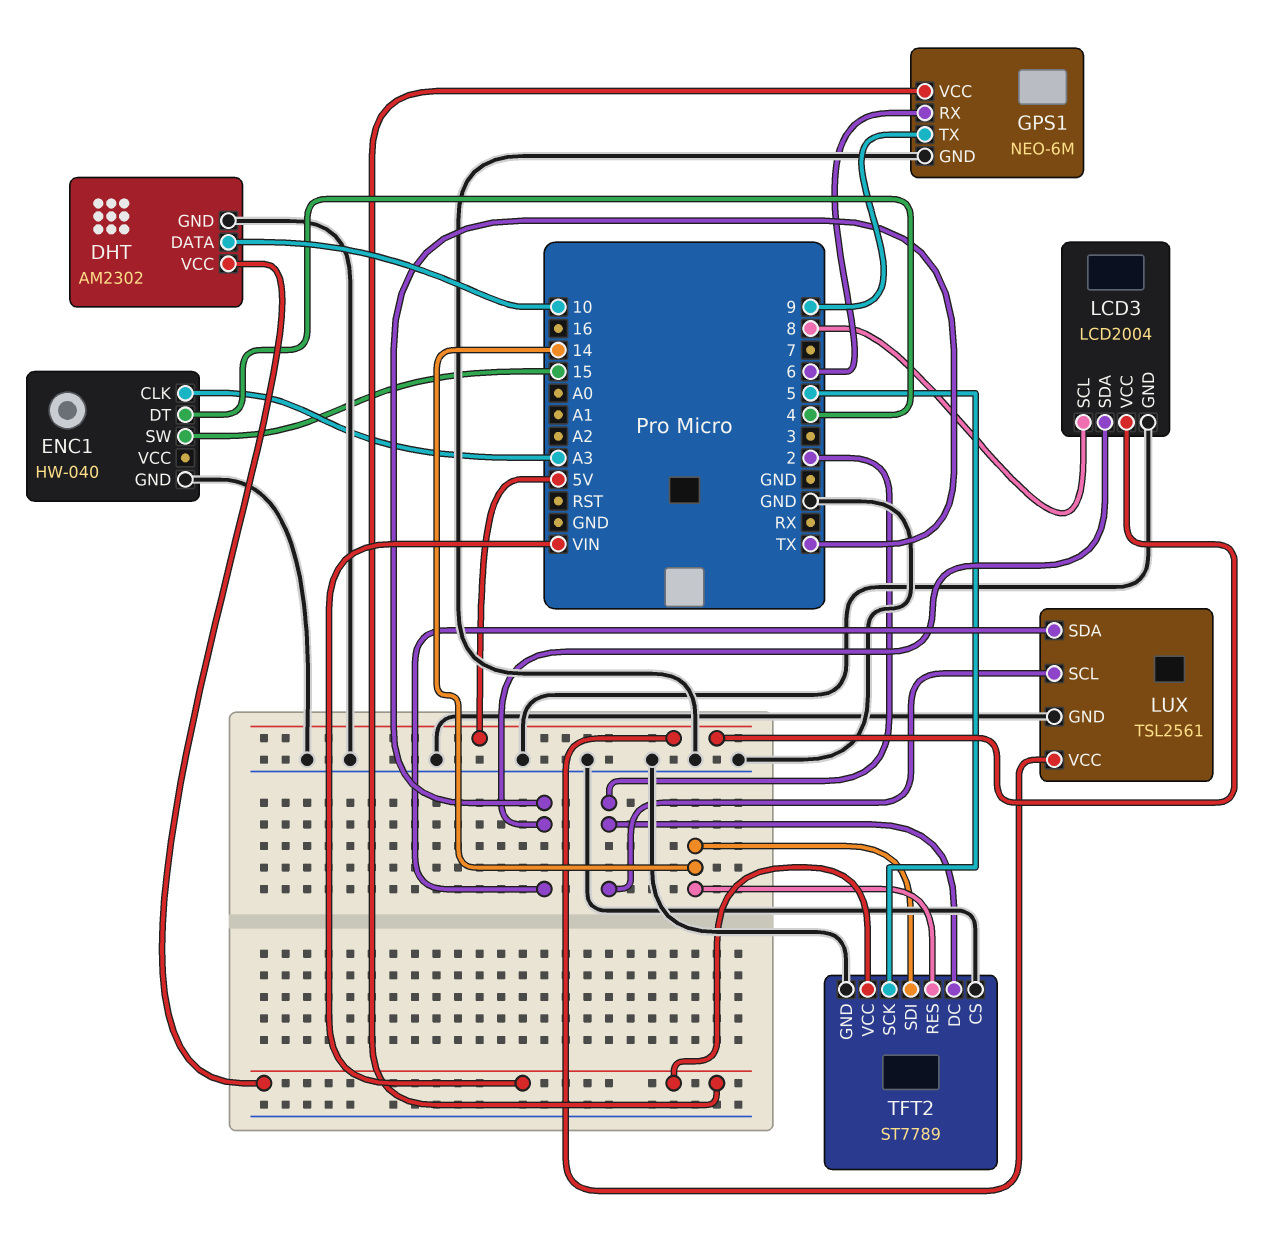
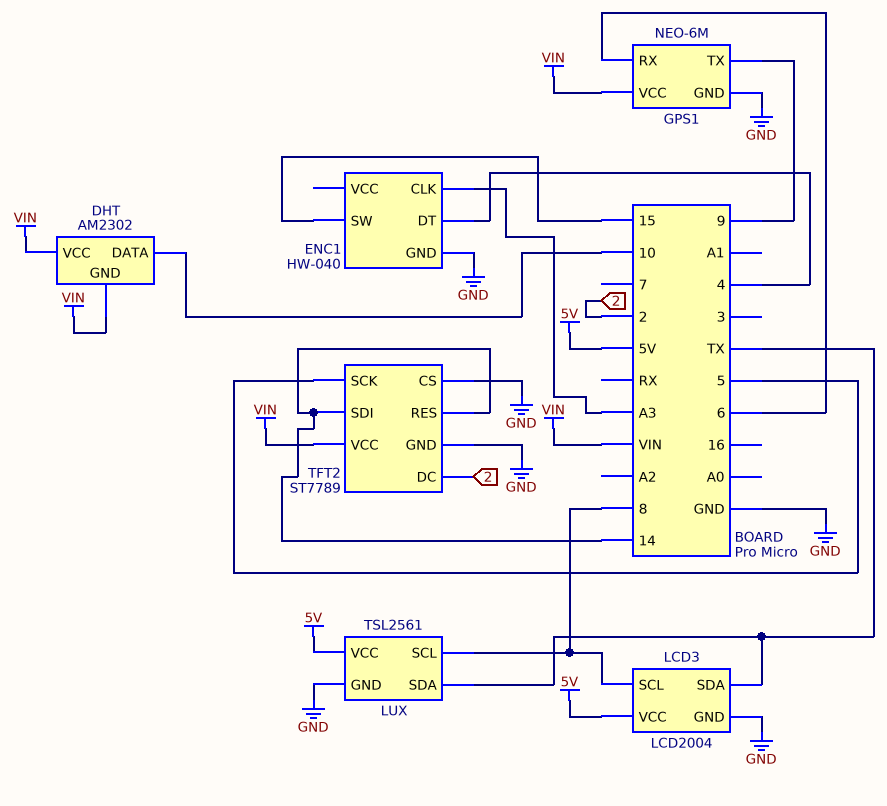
DHT pin GND: GND -> VIN
LUX pin SCL: 2 -> 8

